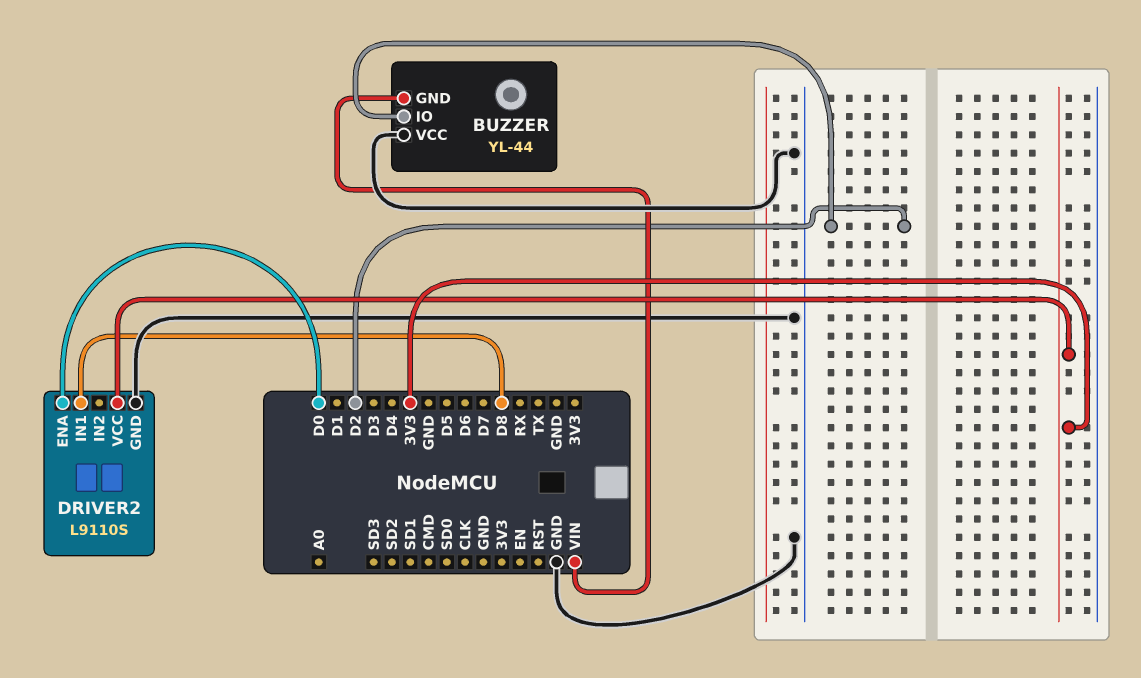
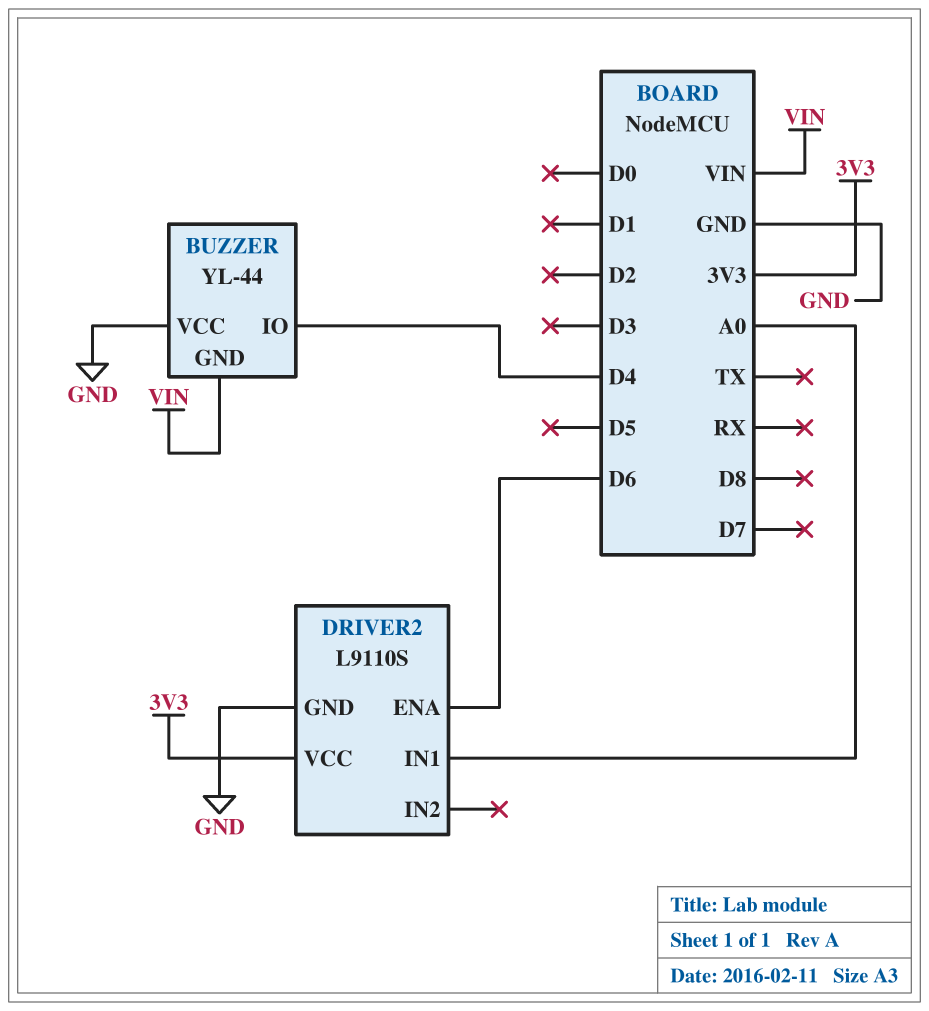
BUZZER pin IO: D2 -> D4
DRIVER2 pin ENA: D0 -> D6
DRIVER2 pin IN1: D8 -> A0

